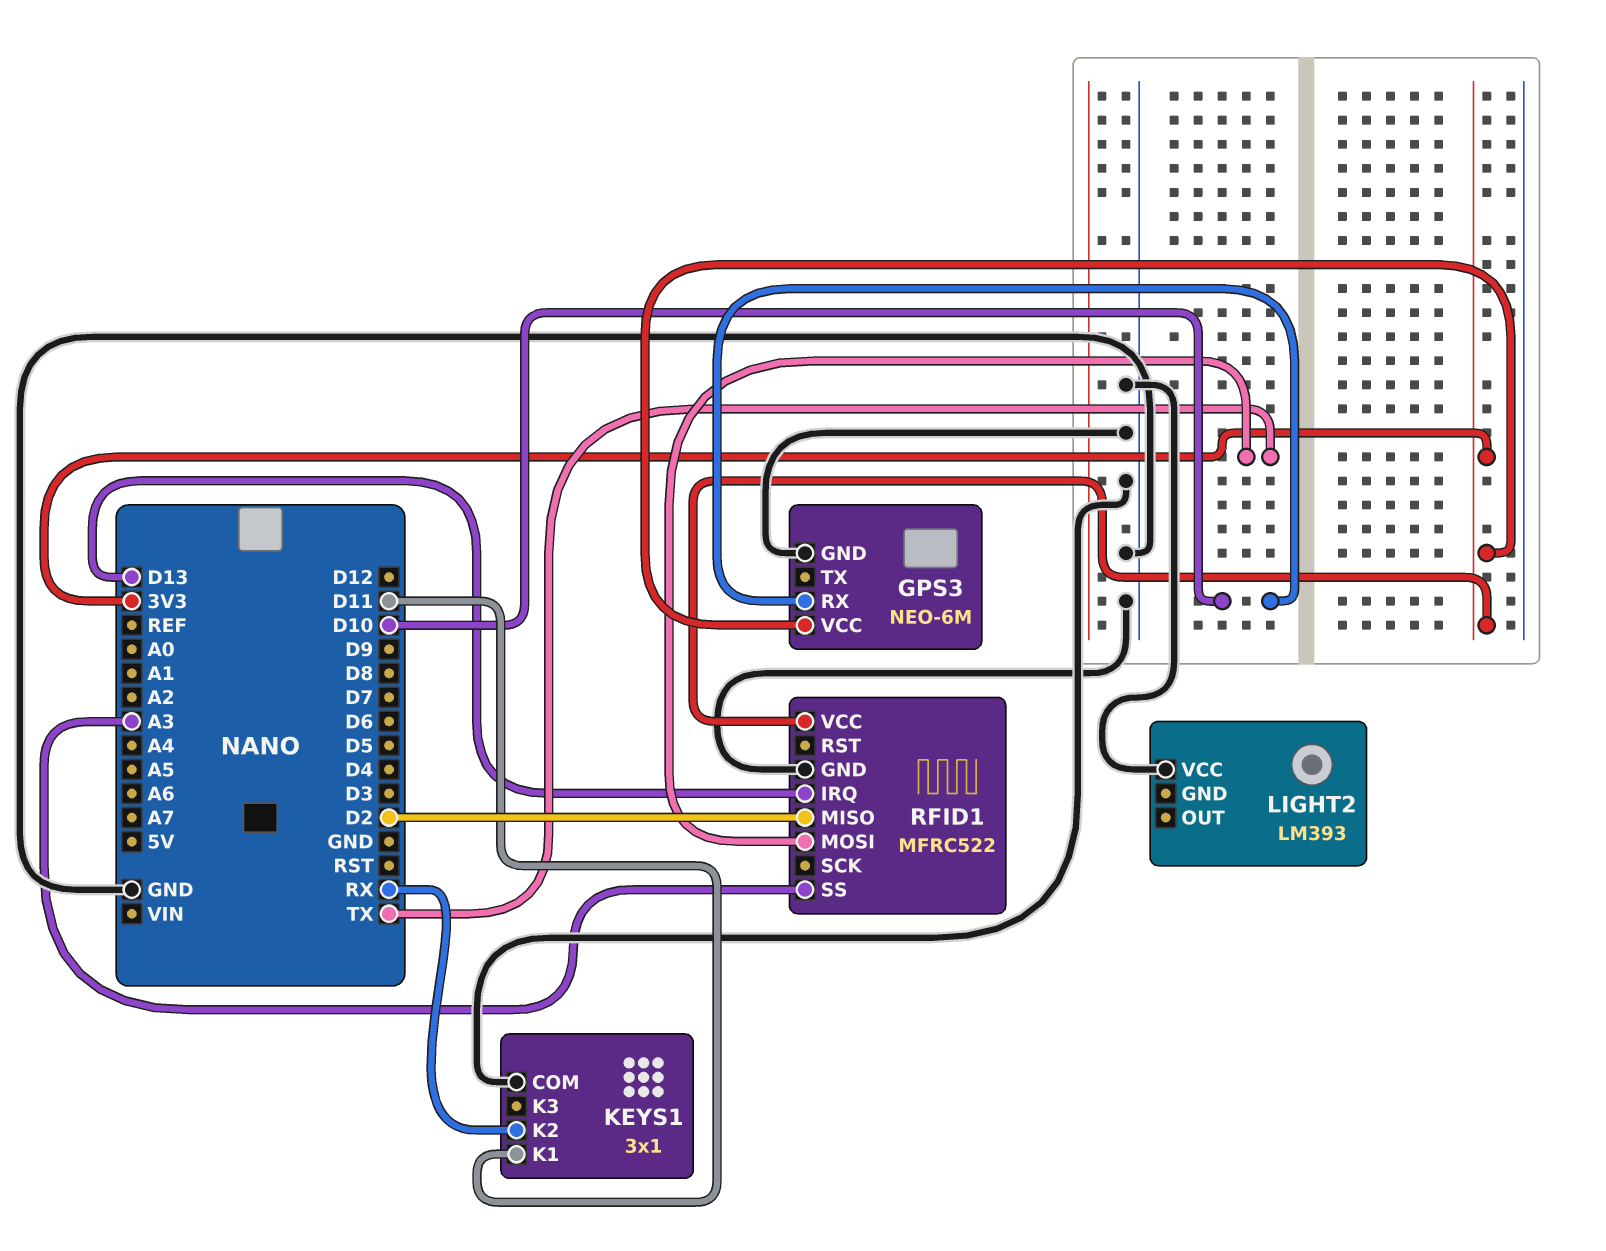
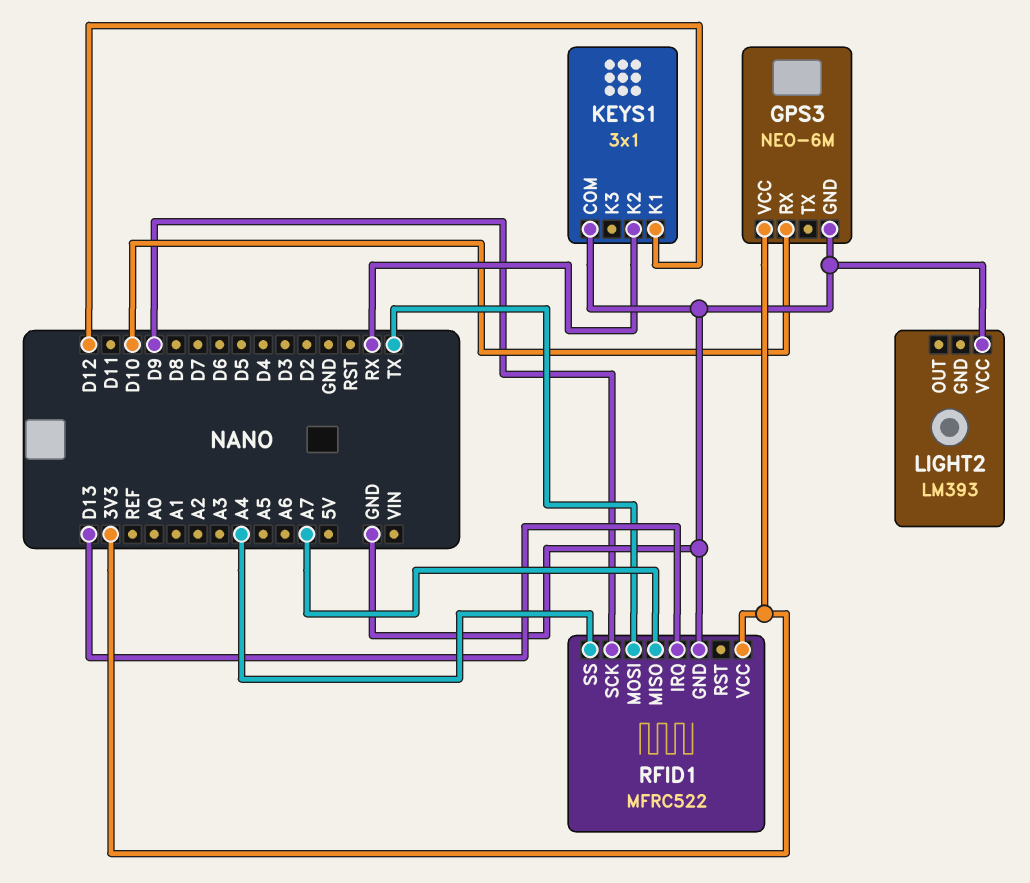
KEYS1 pin K1: D11 -> D12
RFID1 pin MISO: D2 -> A7
RFID1 pin SCK: none -> D9
RFID1 pin SS: A3 -> A4

